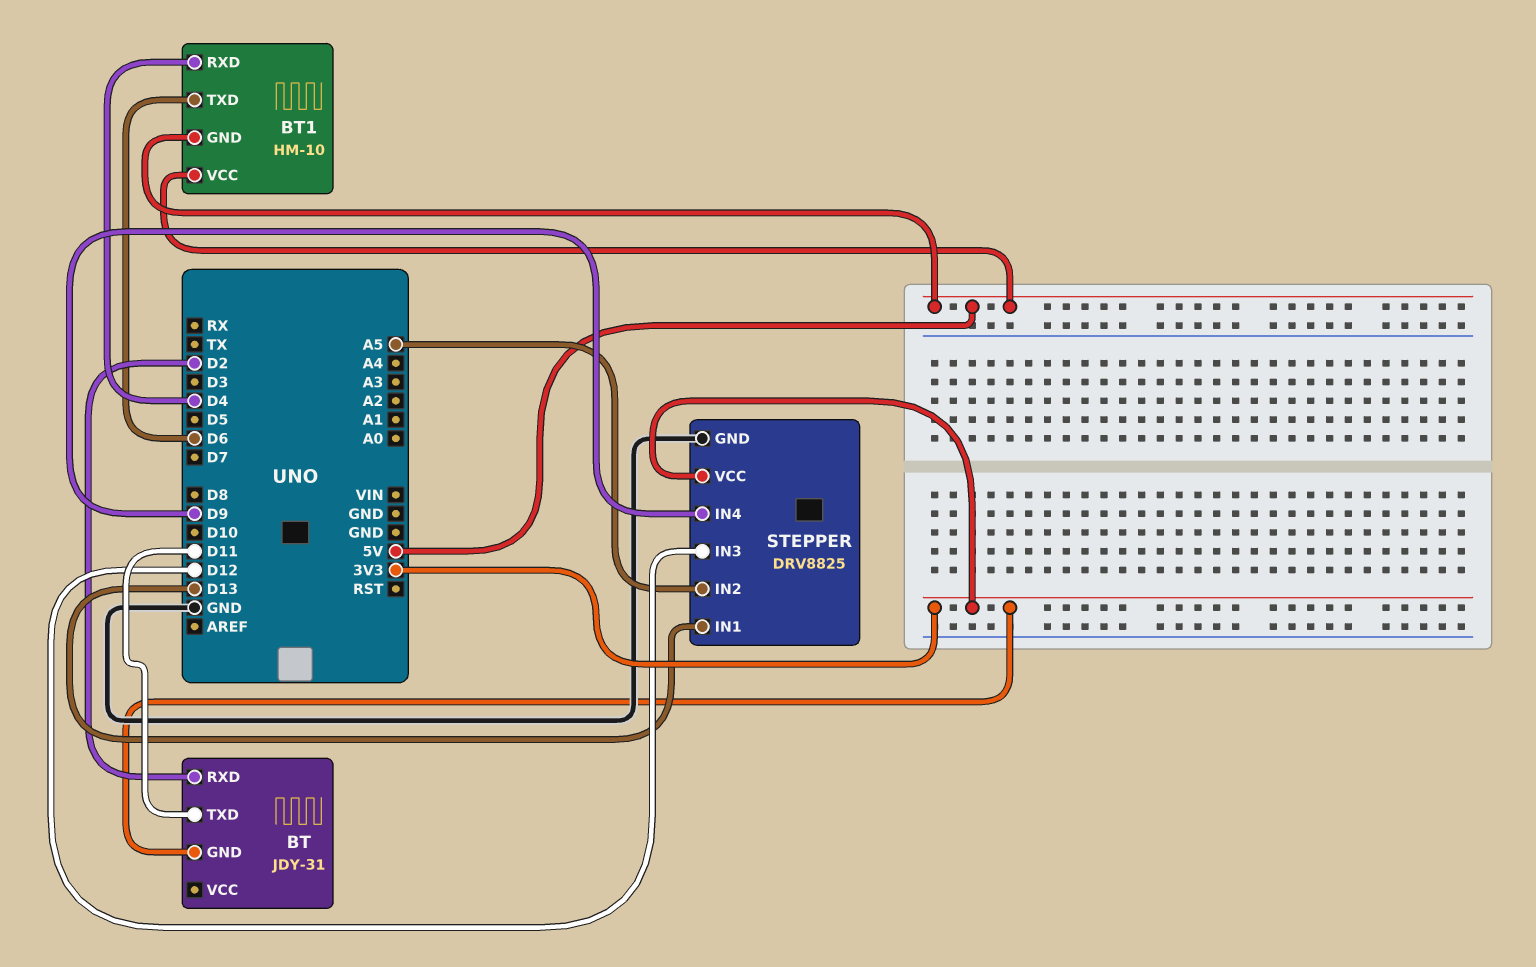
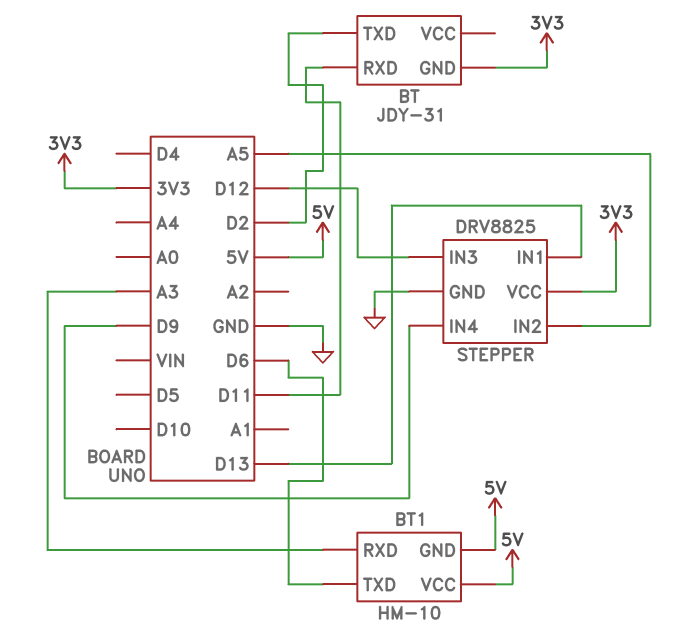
BT pin RXD: D2 -> D11
BT pin TXD: D11 -> D2
BT1 pin RXD: D4 -> A3

